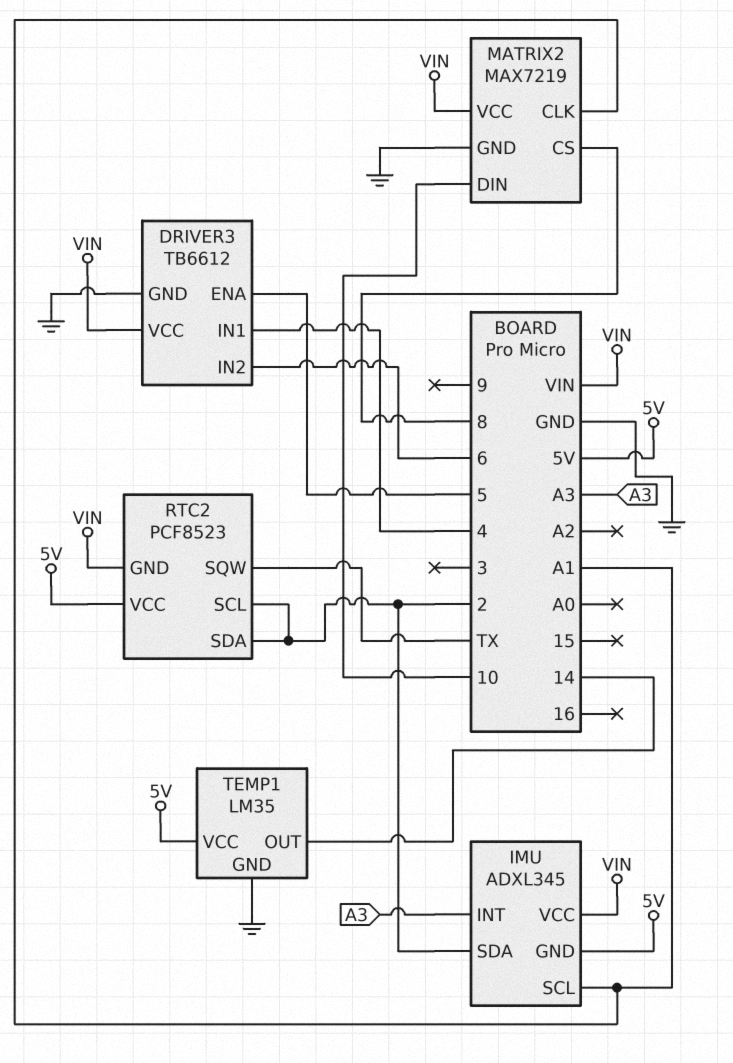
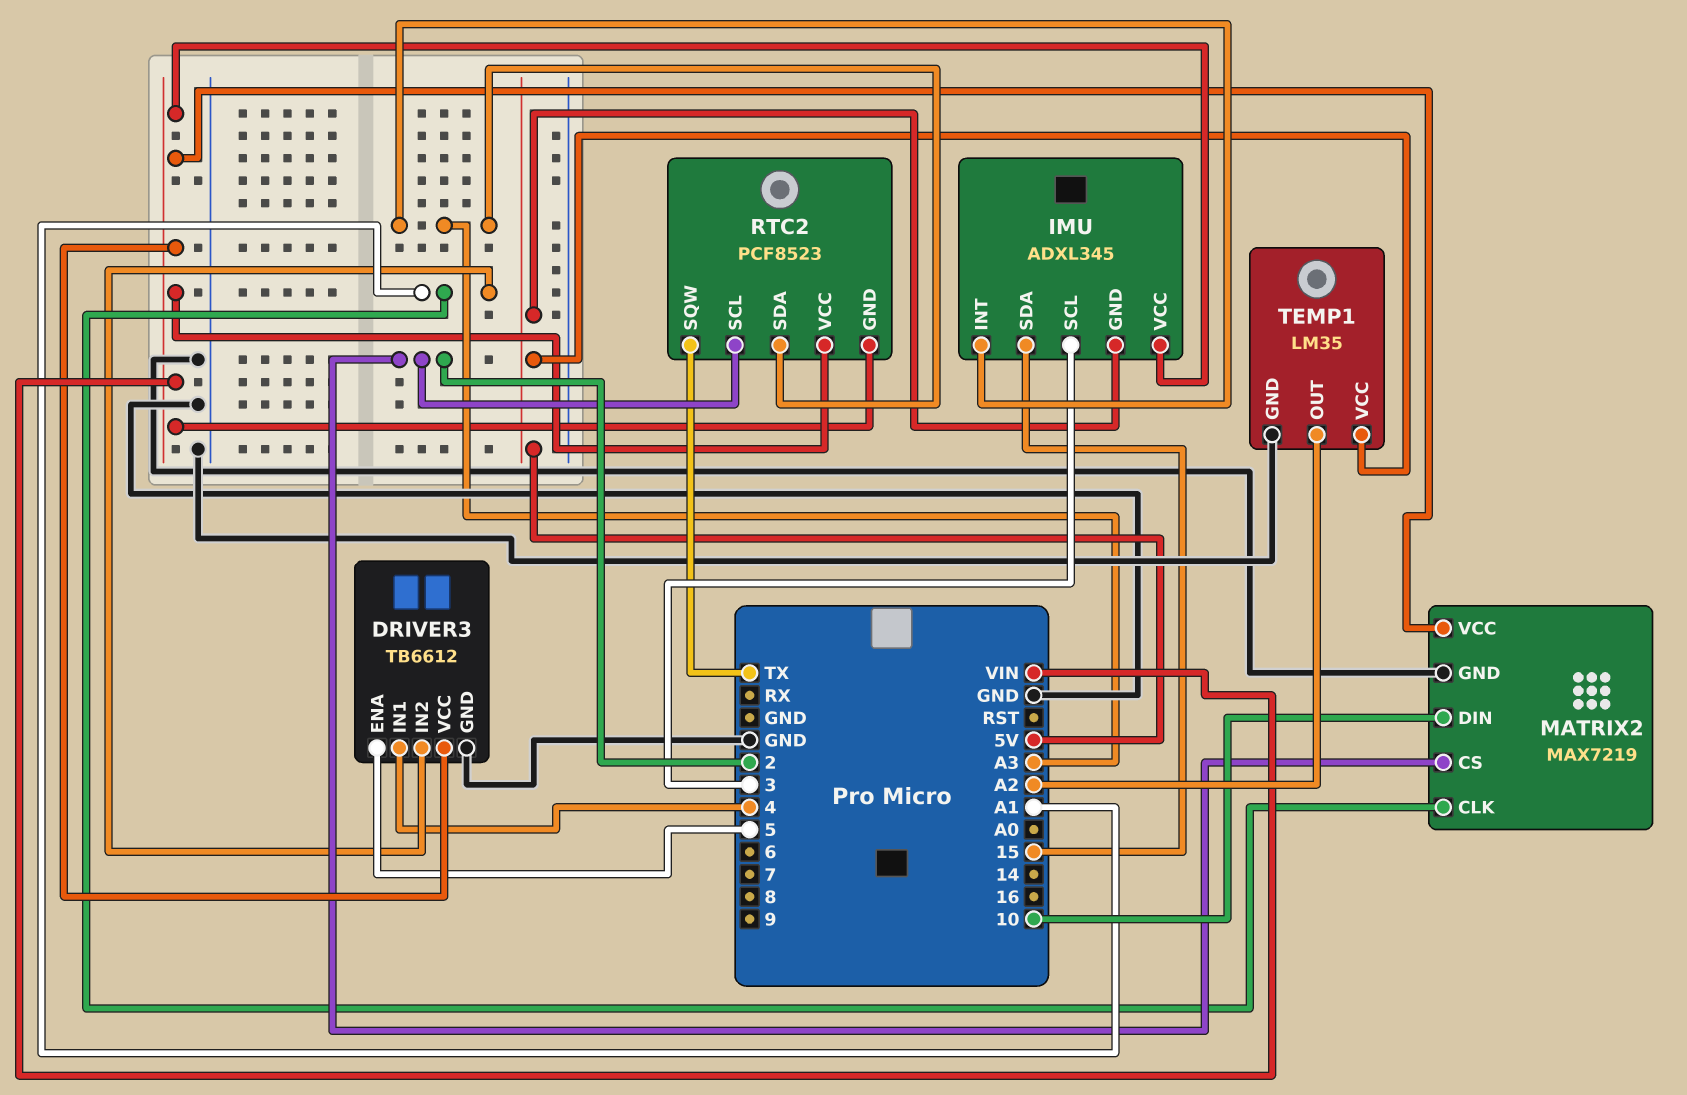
DRIVER3 pin IN2: 6 -> A1
IMU pin SCL: A1 -> 3
IMU pin SDA: 2 -> 15
MATRIX2 pin CS: 8 -> 2
RTC2 pin SDA: 2 -> A3
RTC2 pin VCC: 5V -> VIN
TEMP1 pin OUT: 14 -> A2

